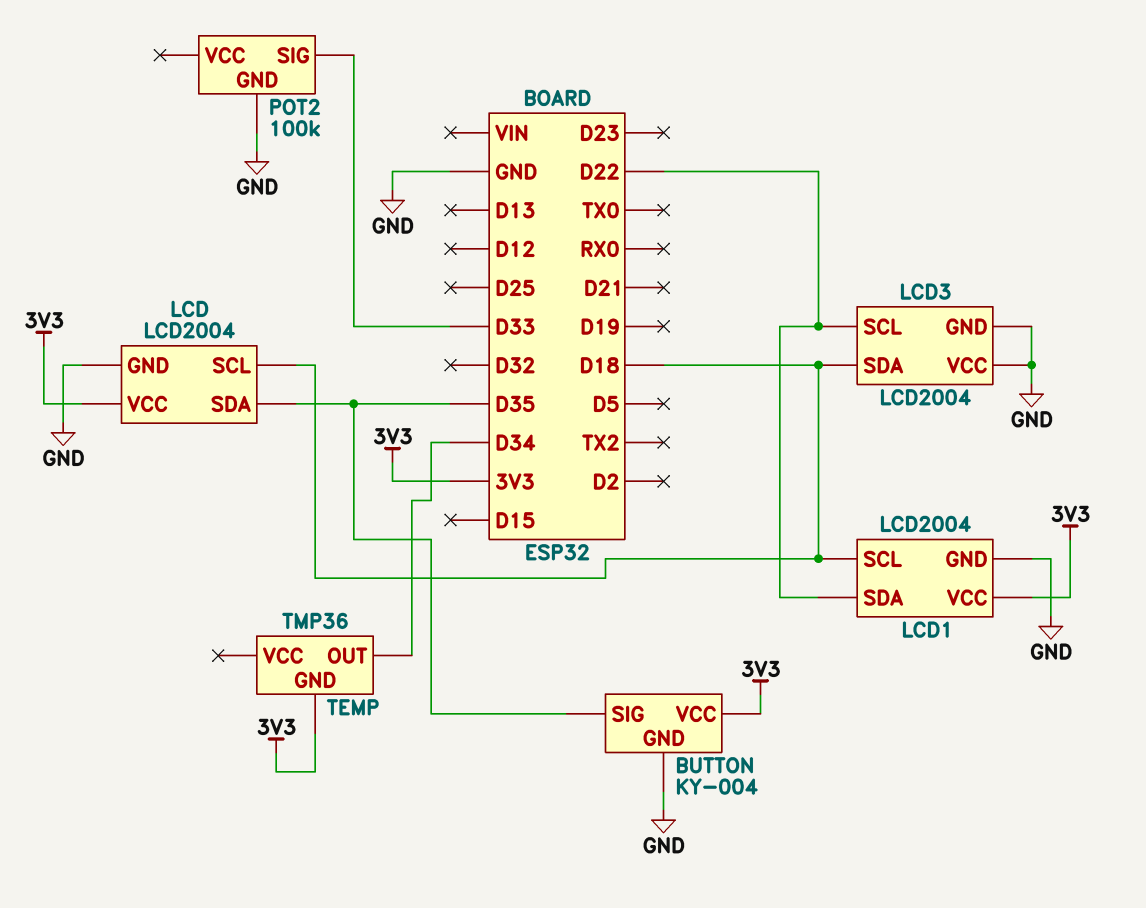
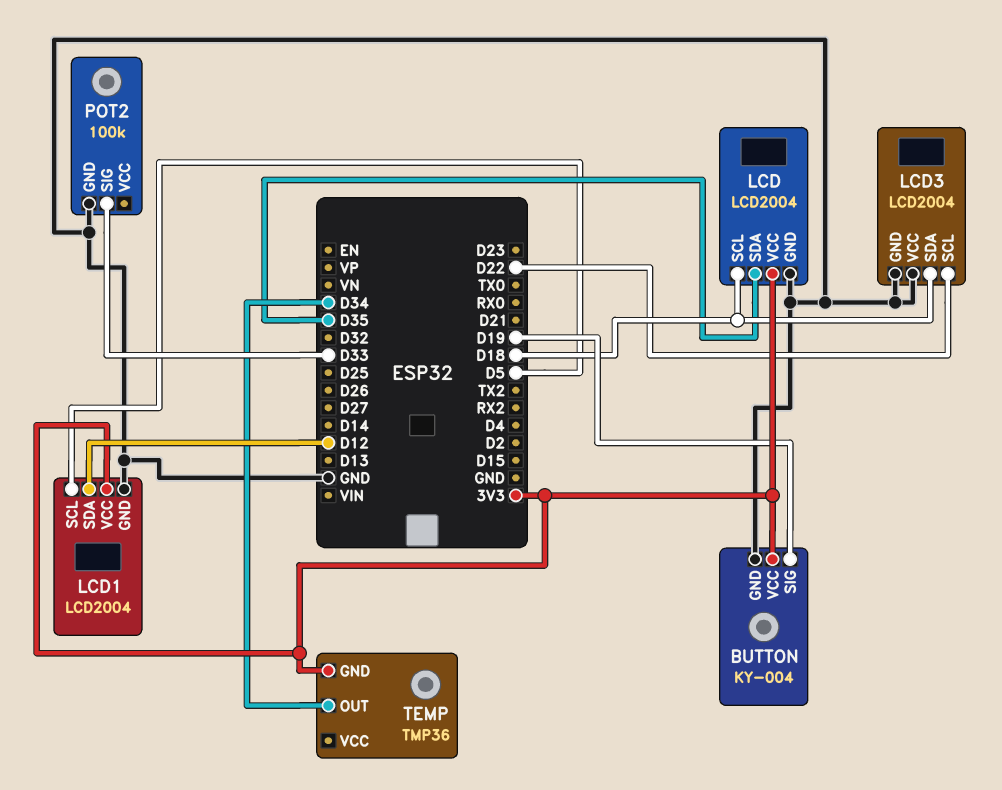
BUTTON pin SIG: D35 -> D19
LCD1 pin SCL: D18 -> D5
LCD1 pin SDA: D22 -> D12

